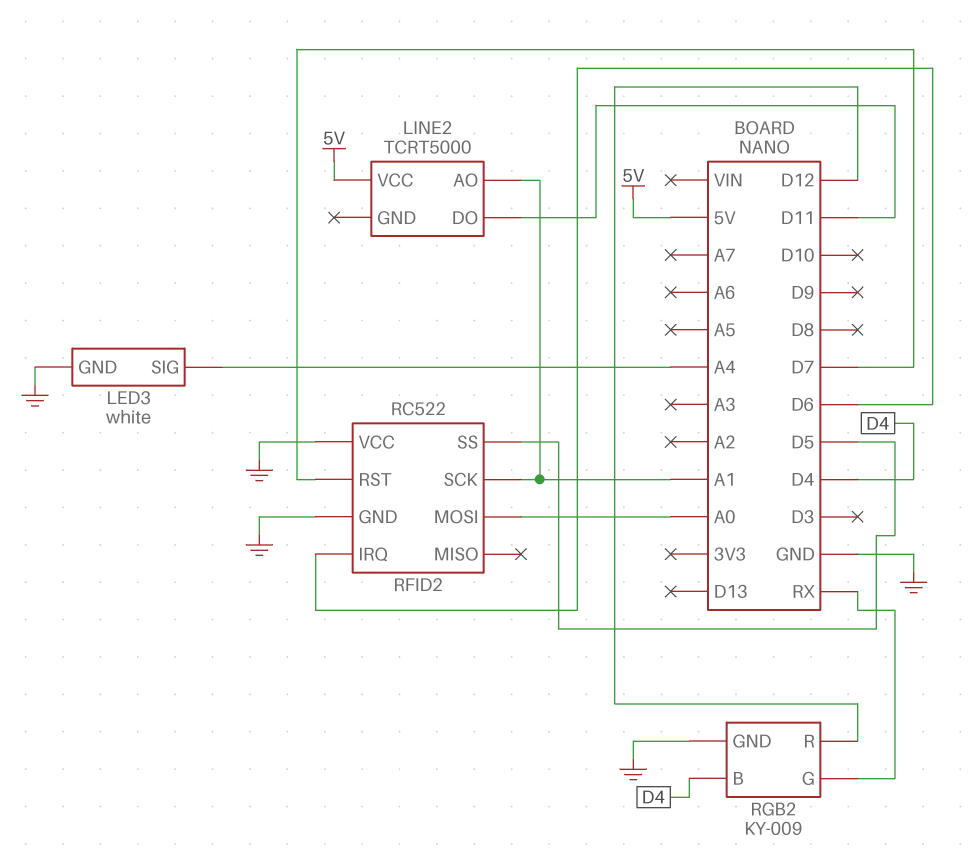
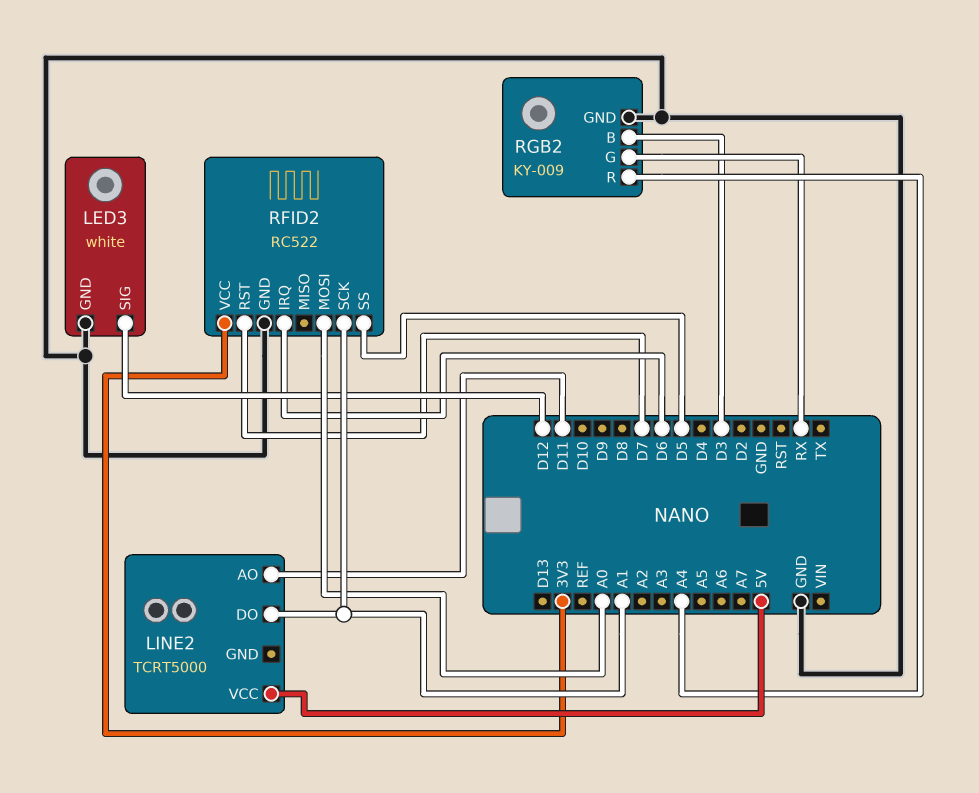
LED3 pin SIG: A4 -> D12
LINE2 pin AO: A1 -> D11
LINE2 pin DO: D11 -> A1
RFID2 pin VCC: GND -> 3V3
RGB2 pin B: D4 -> D3
RGB2 pin R: D12 -> A4

